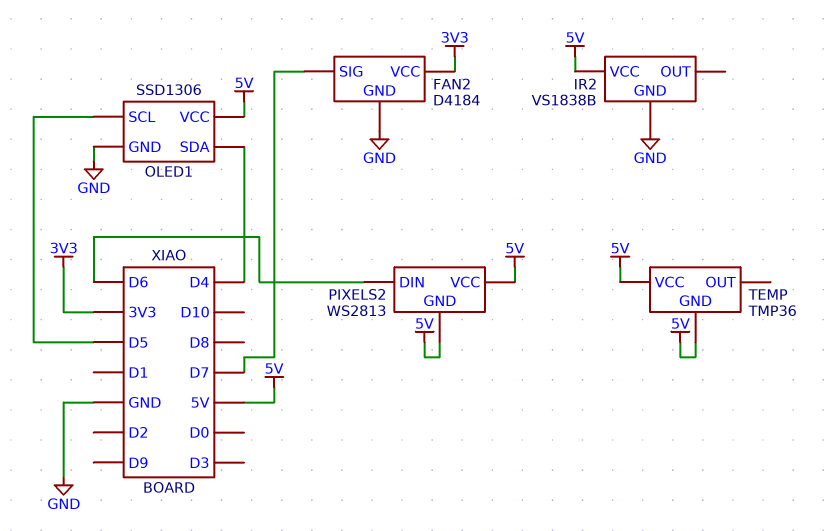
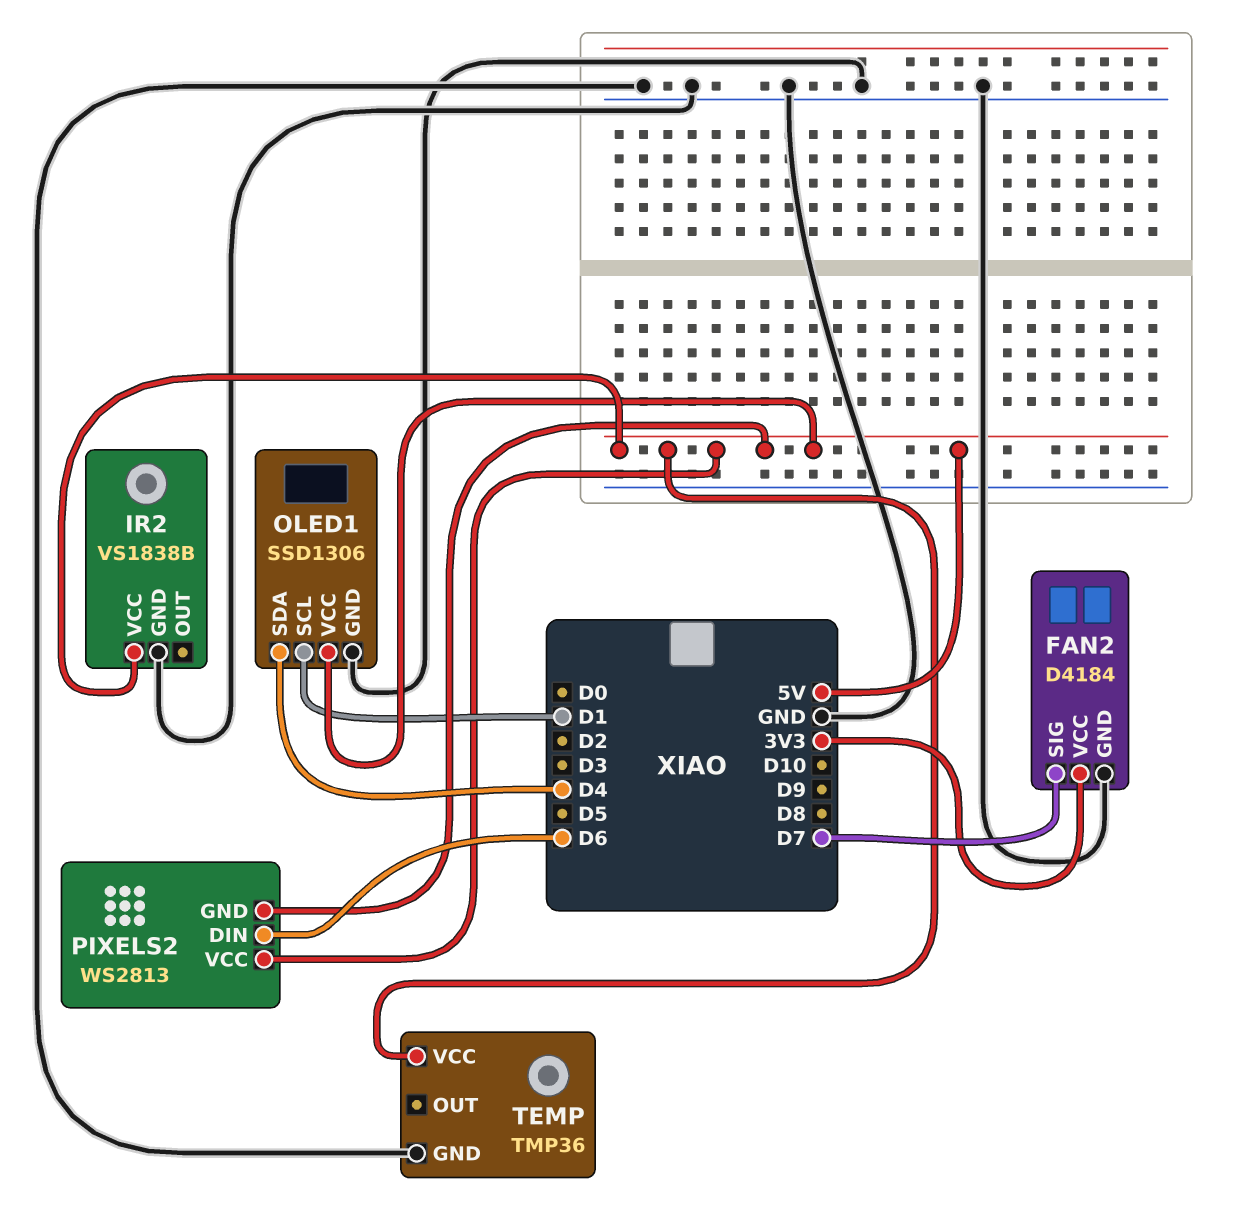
OLED1 pin SCL: D5 -> D1
TEMP pin GND: 5V -> GND

